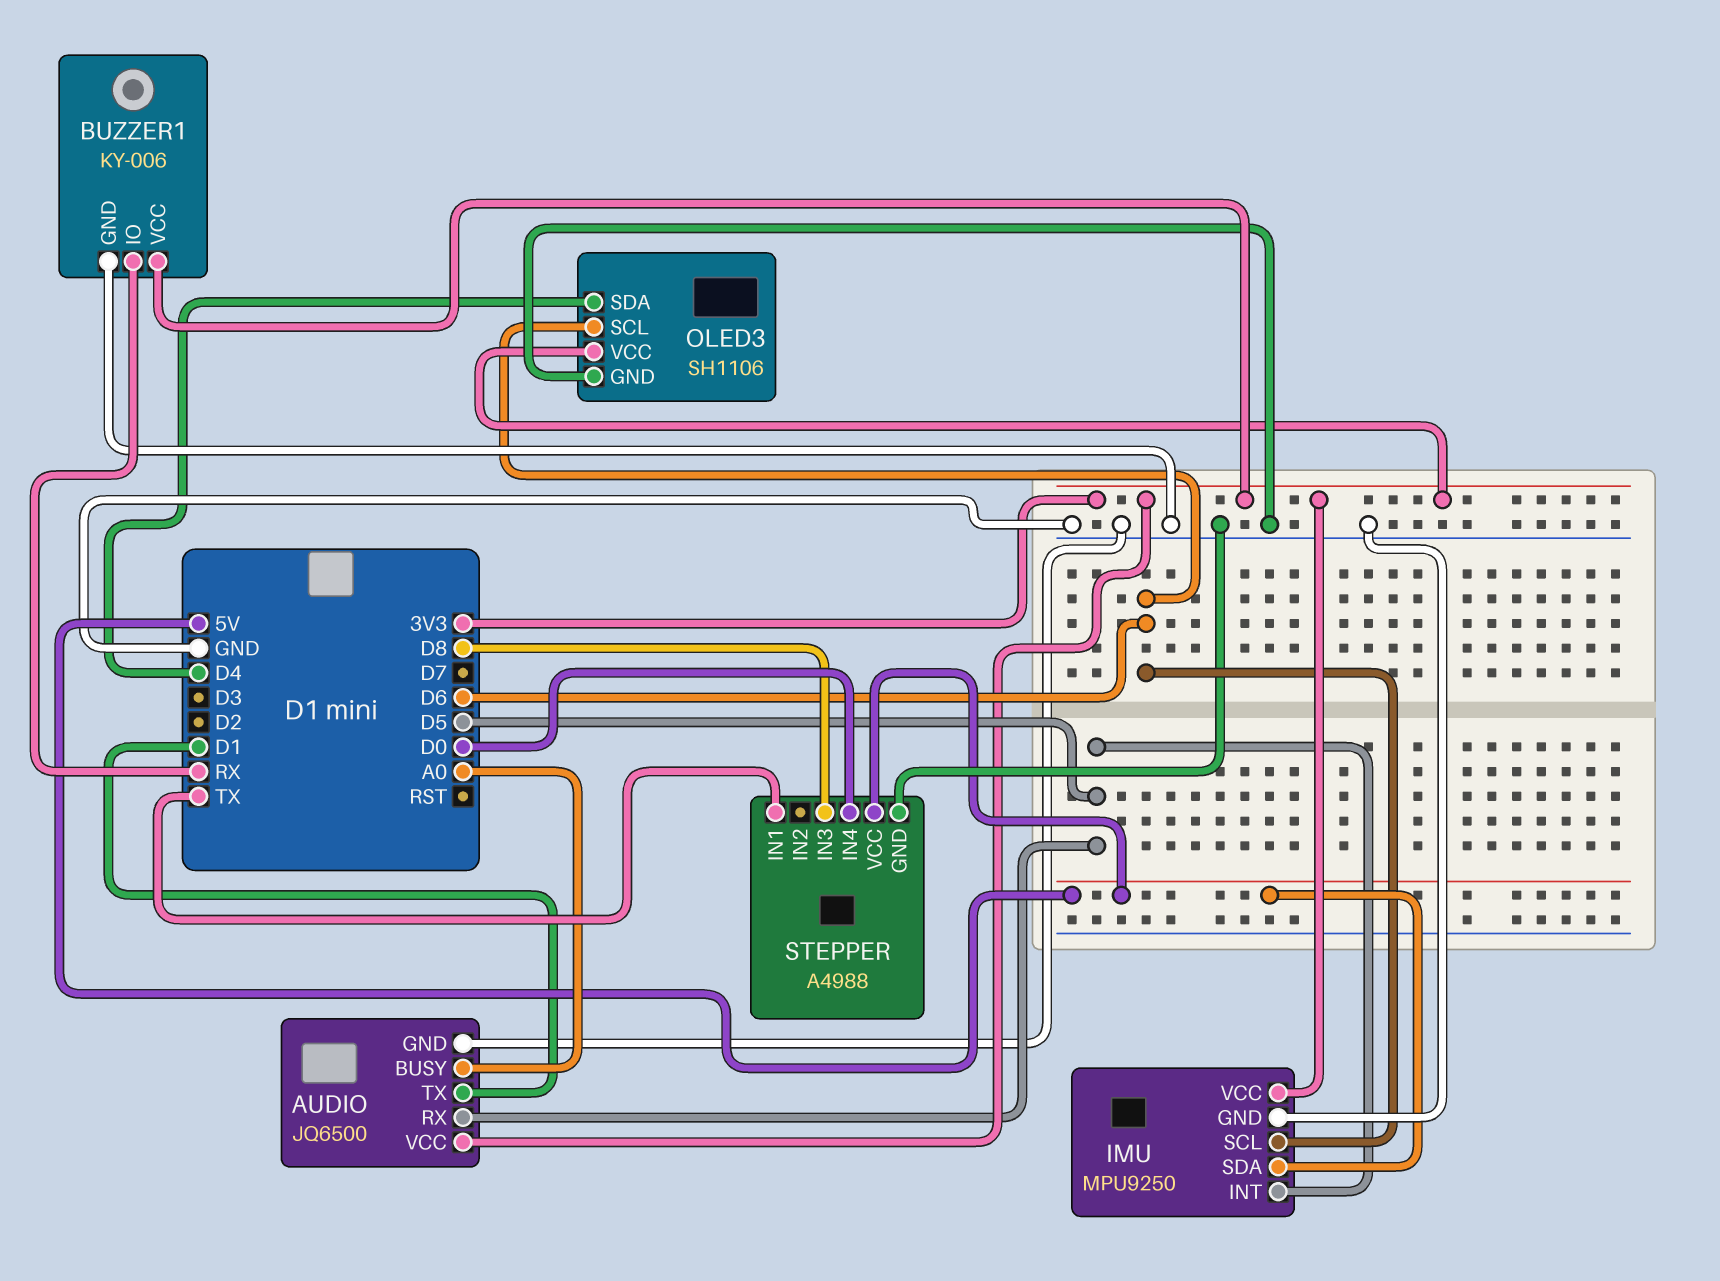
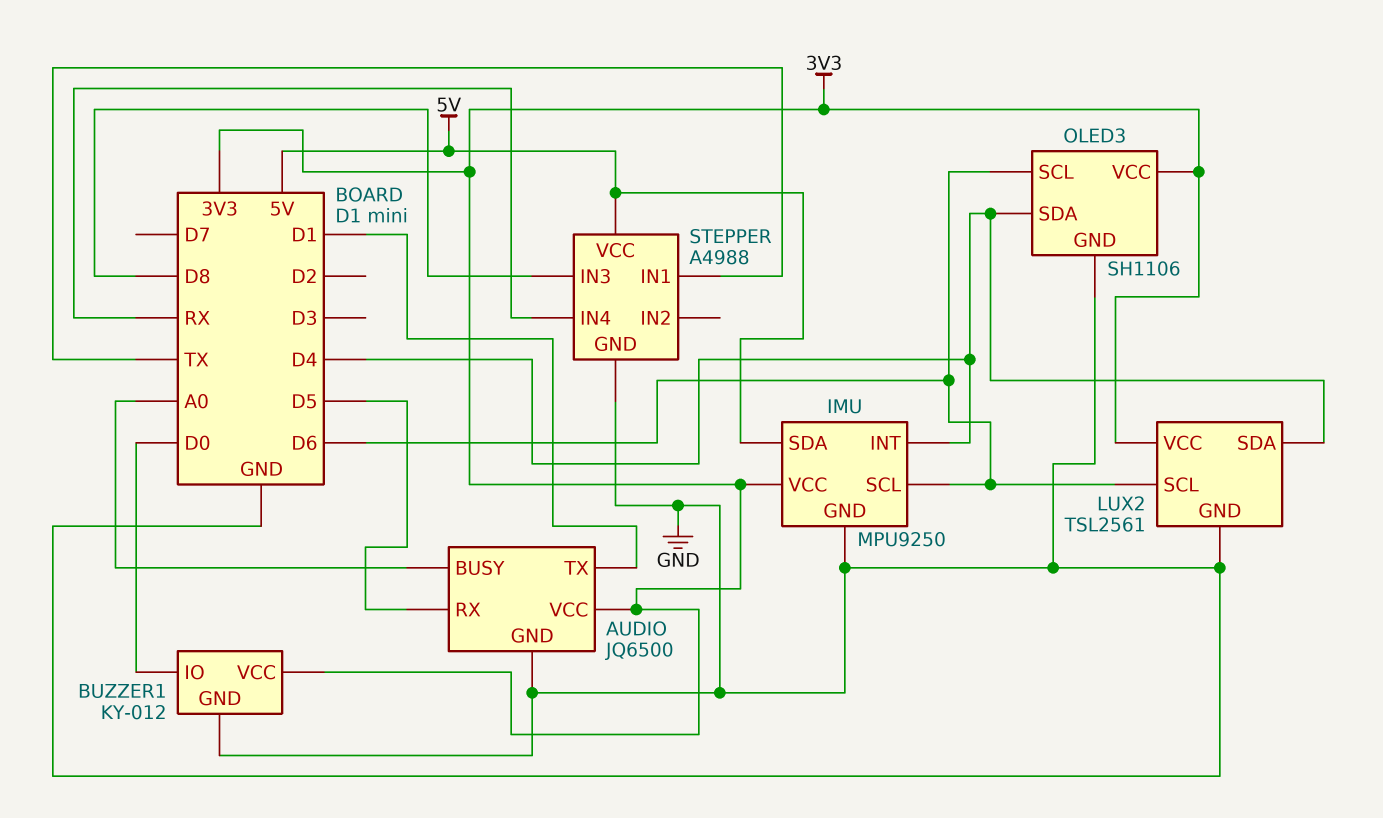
BUZZER1: KY-006 -> KY-012
BUZZER1 pin IO: RX -> D0
IMU pin INT: D5 -> D4
LUX2: none -> TSL2561
LUX2 pin GND: none -> GND
LUX2 pin SCL: none -> D6
LUX2 pin SDA: none -> D4
LUX2 pin VCC: none -> 3V3
STEPPER pin IN4: D0 -> RX

